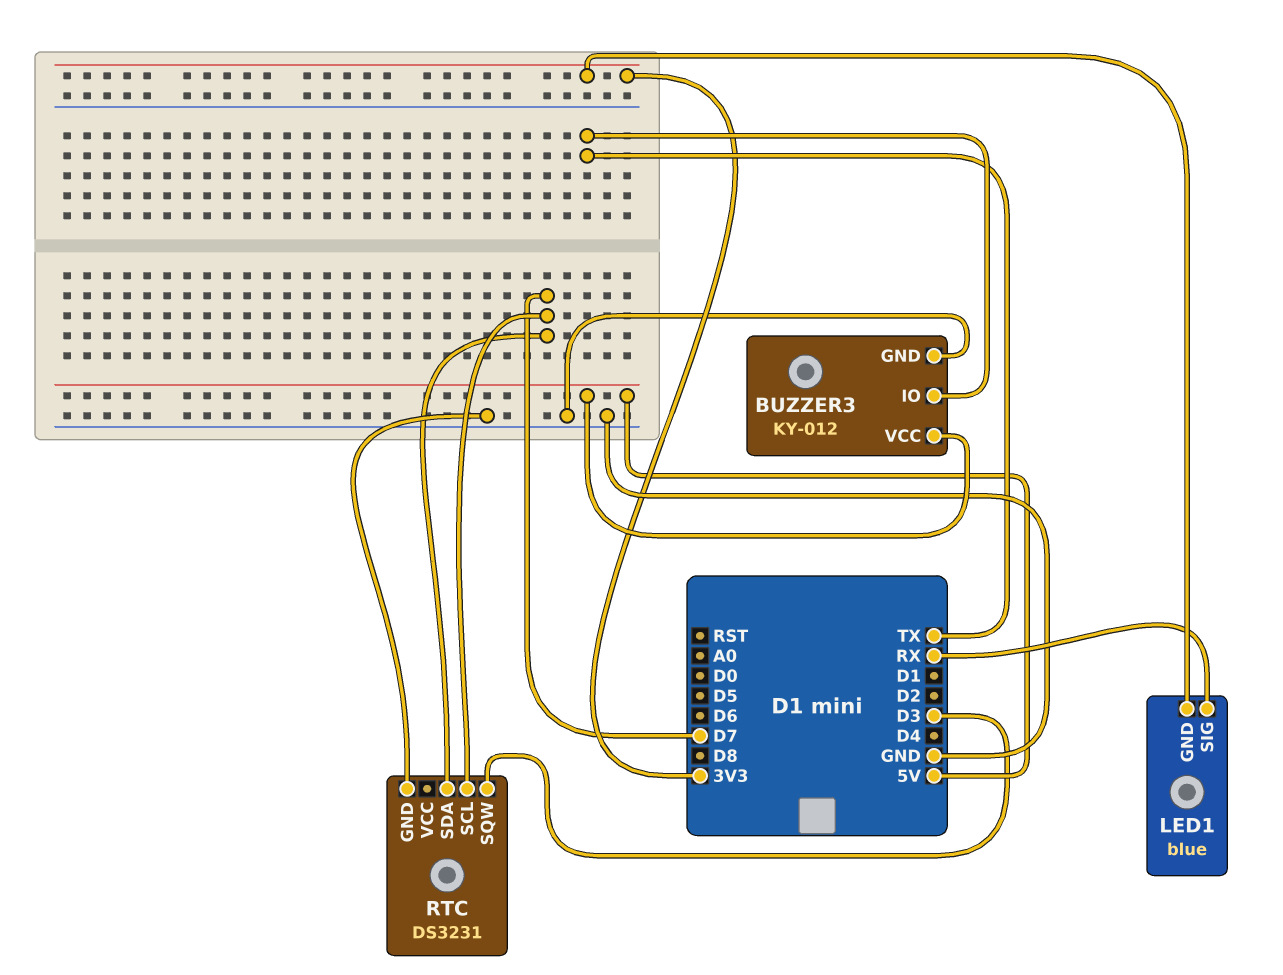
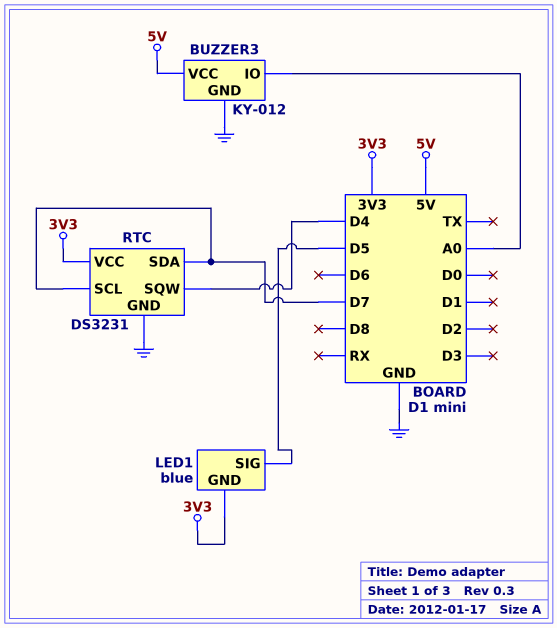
BUZZER3 pin IO: TX -> A0
LED1 pin SIG: RX -> D5
RTC pin SQW: D3 -> D4
RTC pin VCC: none -> 3V3

